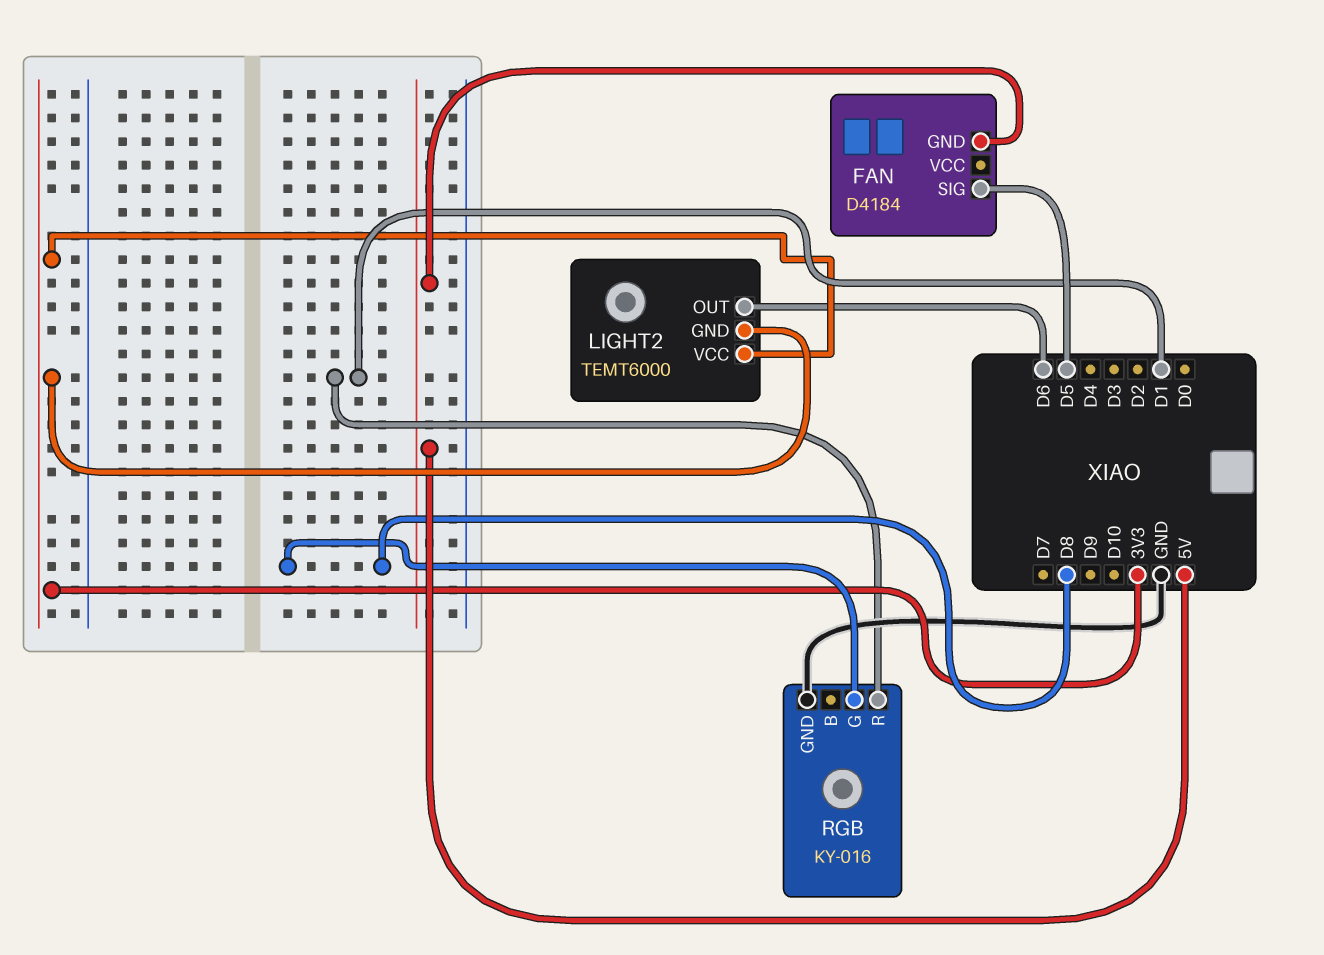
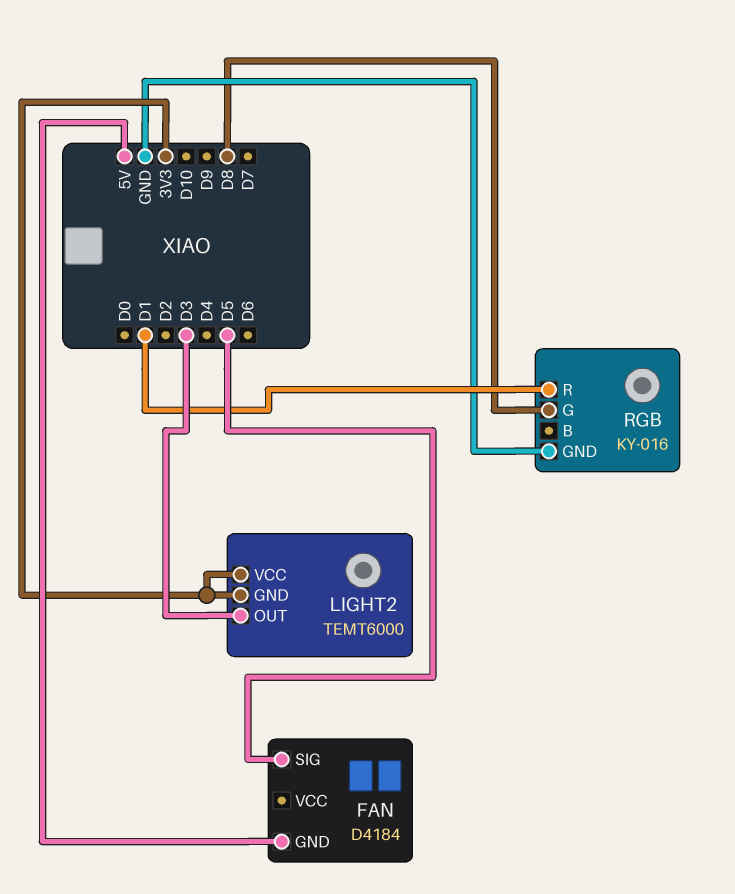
LIGHT2 pin OUT: D6 -> D3

